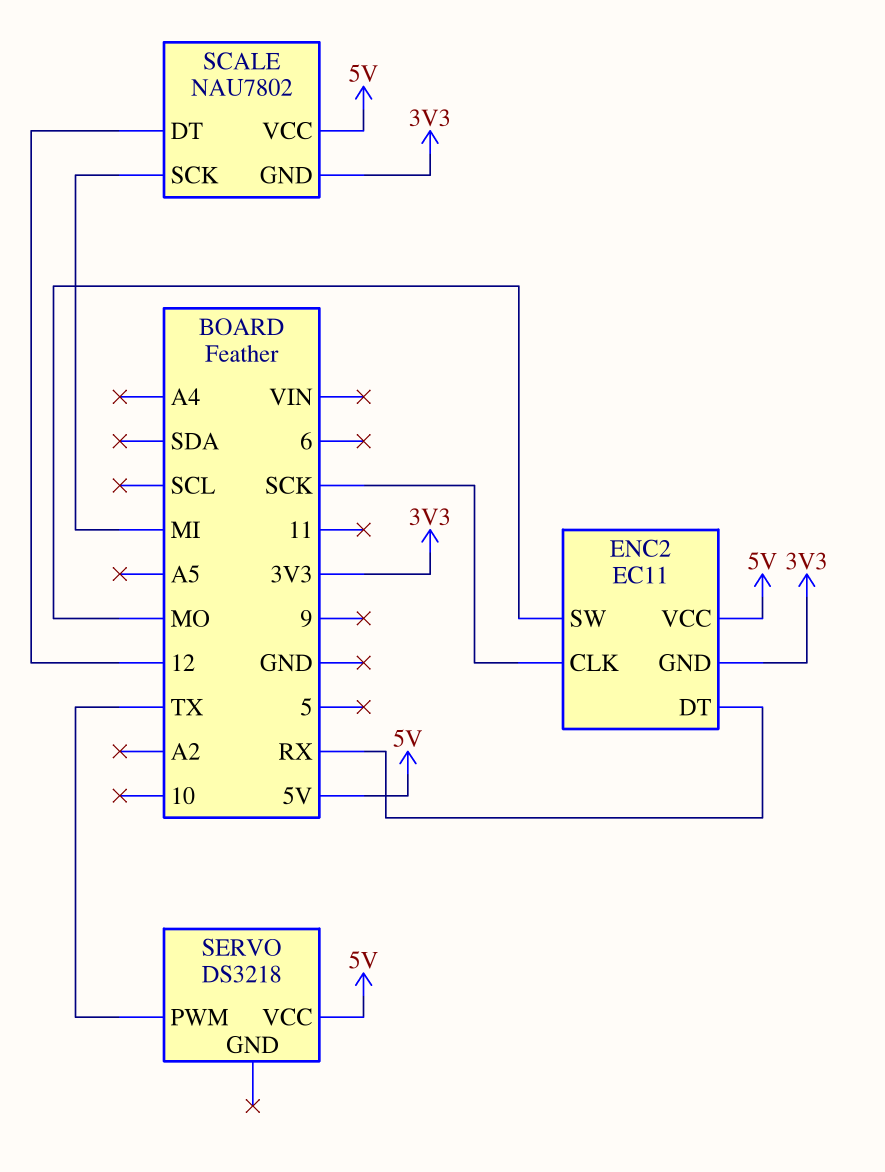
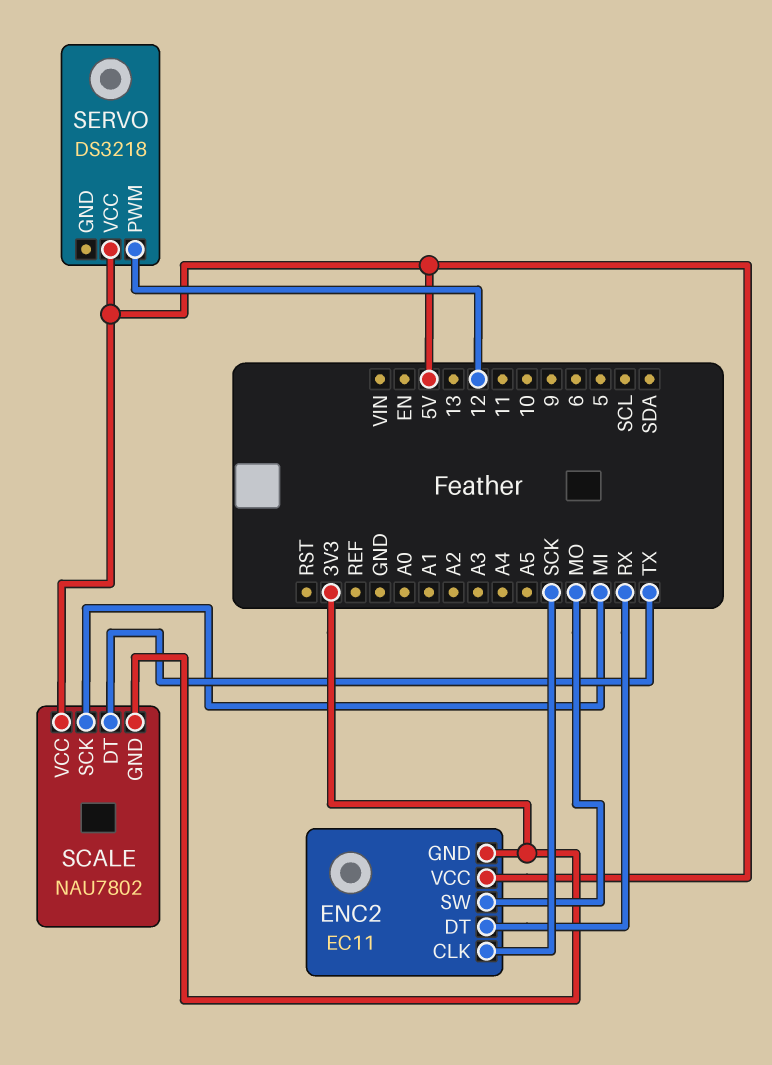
SCALE pin DT: 12 -> TX
SERVO pin PWM: TX -> 12

